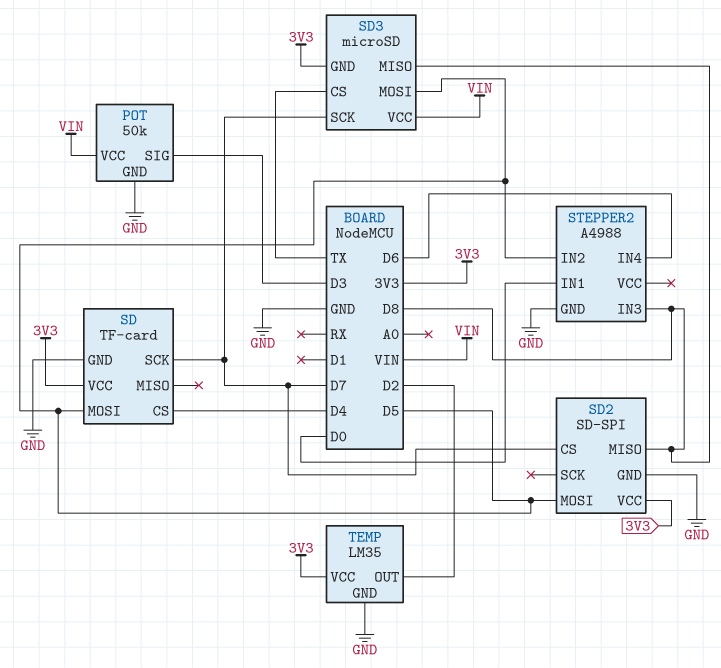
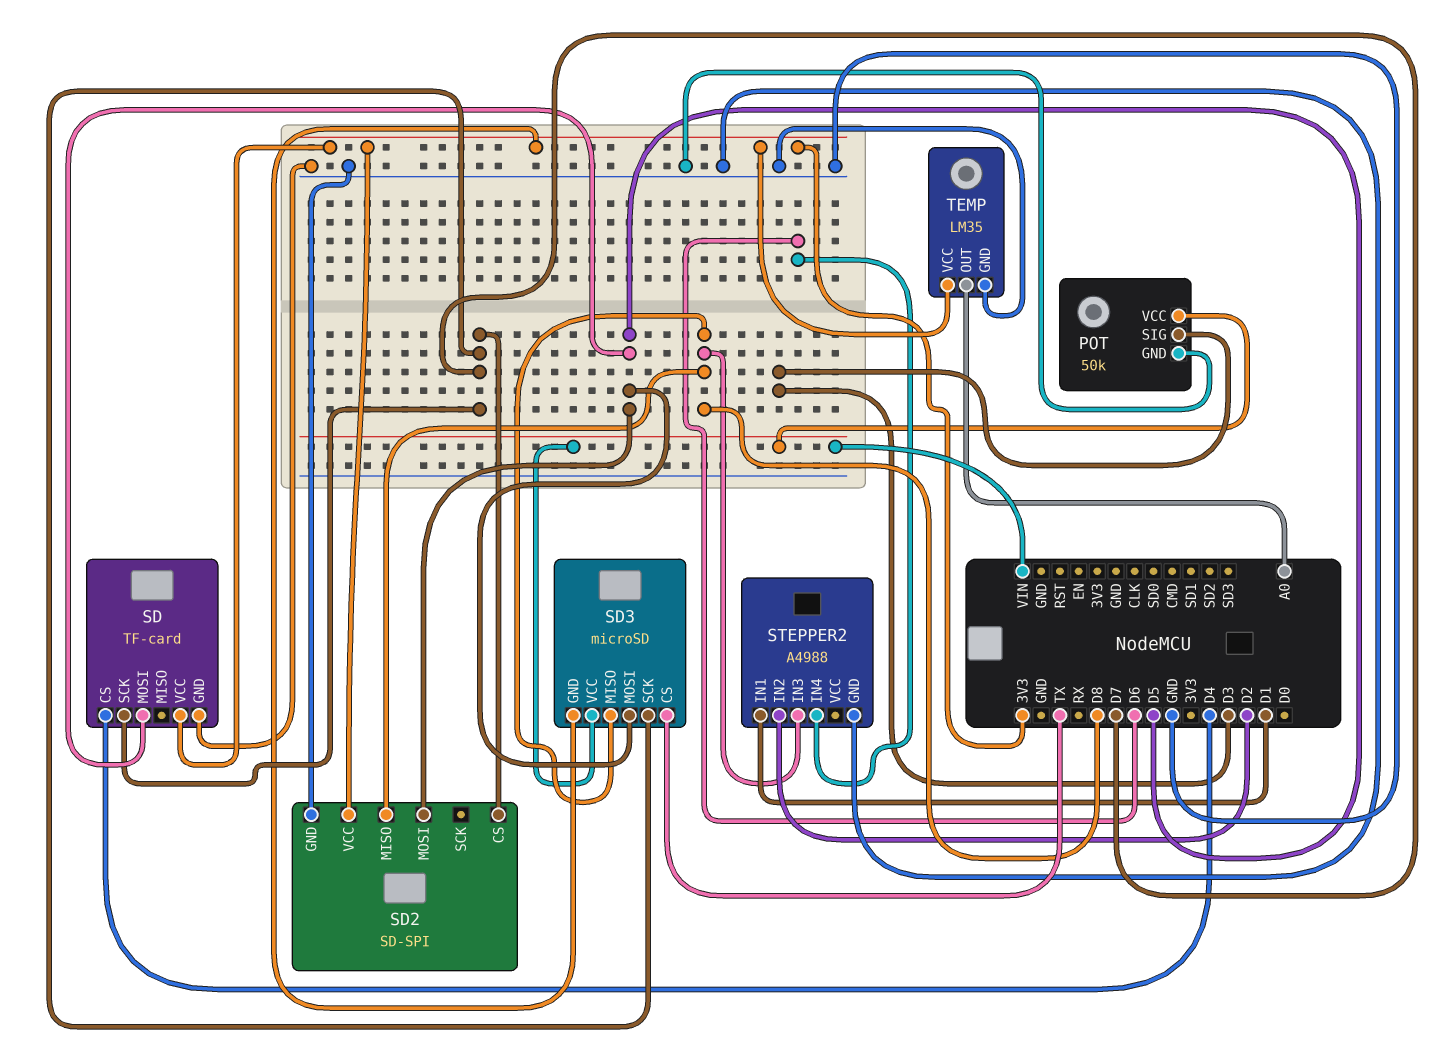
STEPPER2 pin IN1: D0 -> D1
STEPPER2 pin IN2: D5 -> D2
TEMP pin OUT: D2 -> A0

